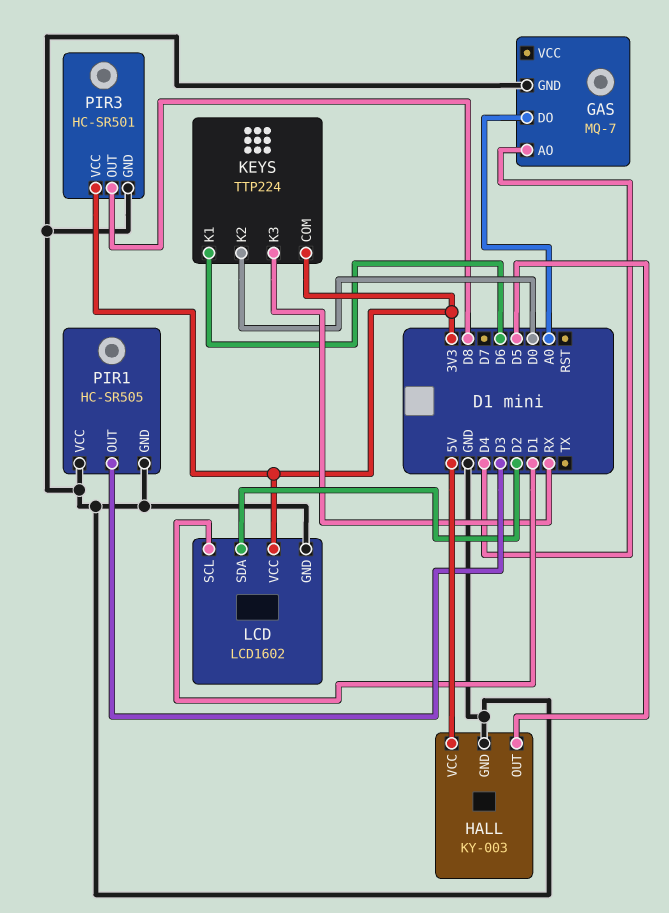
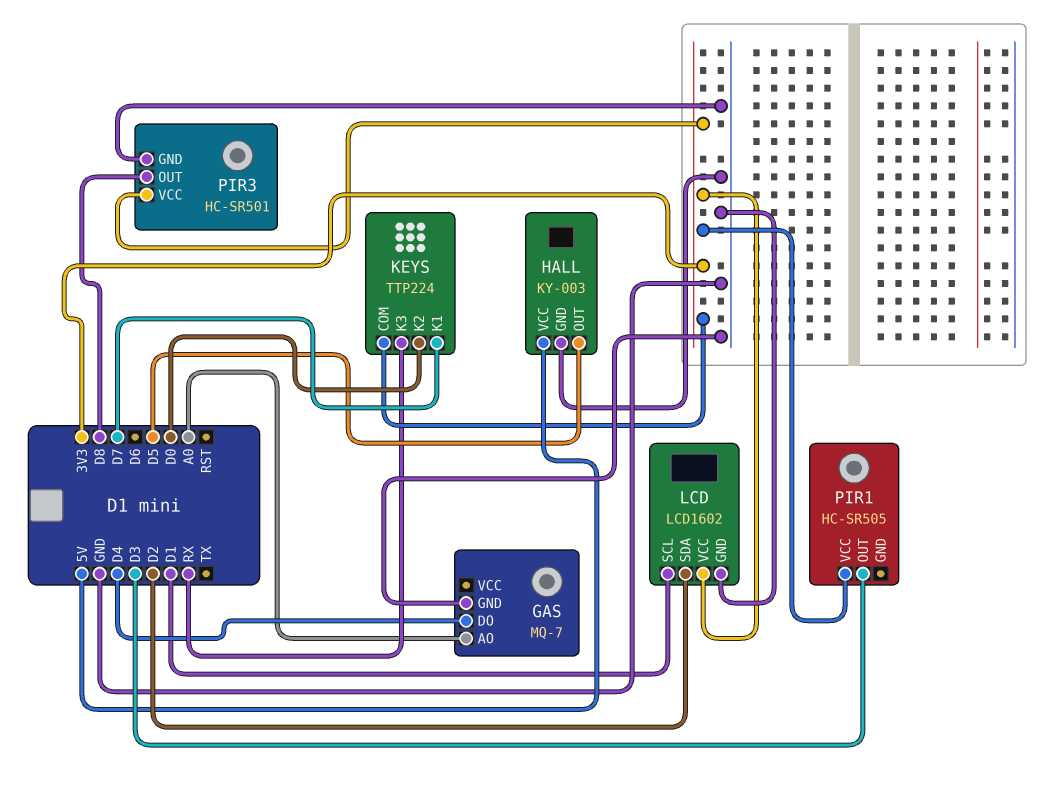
GAS pin AO: D4 -> A0
GAS pin DO: A0 -> D4
KEYS pin K1: D6 -> D7
PIR1 pin GND: GND -> none
PIR1 pin VCC: GND -> 3V3

